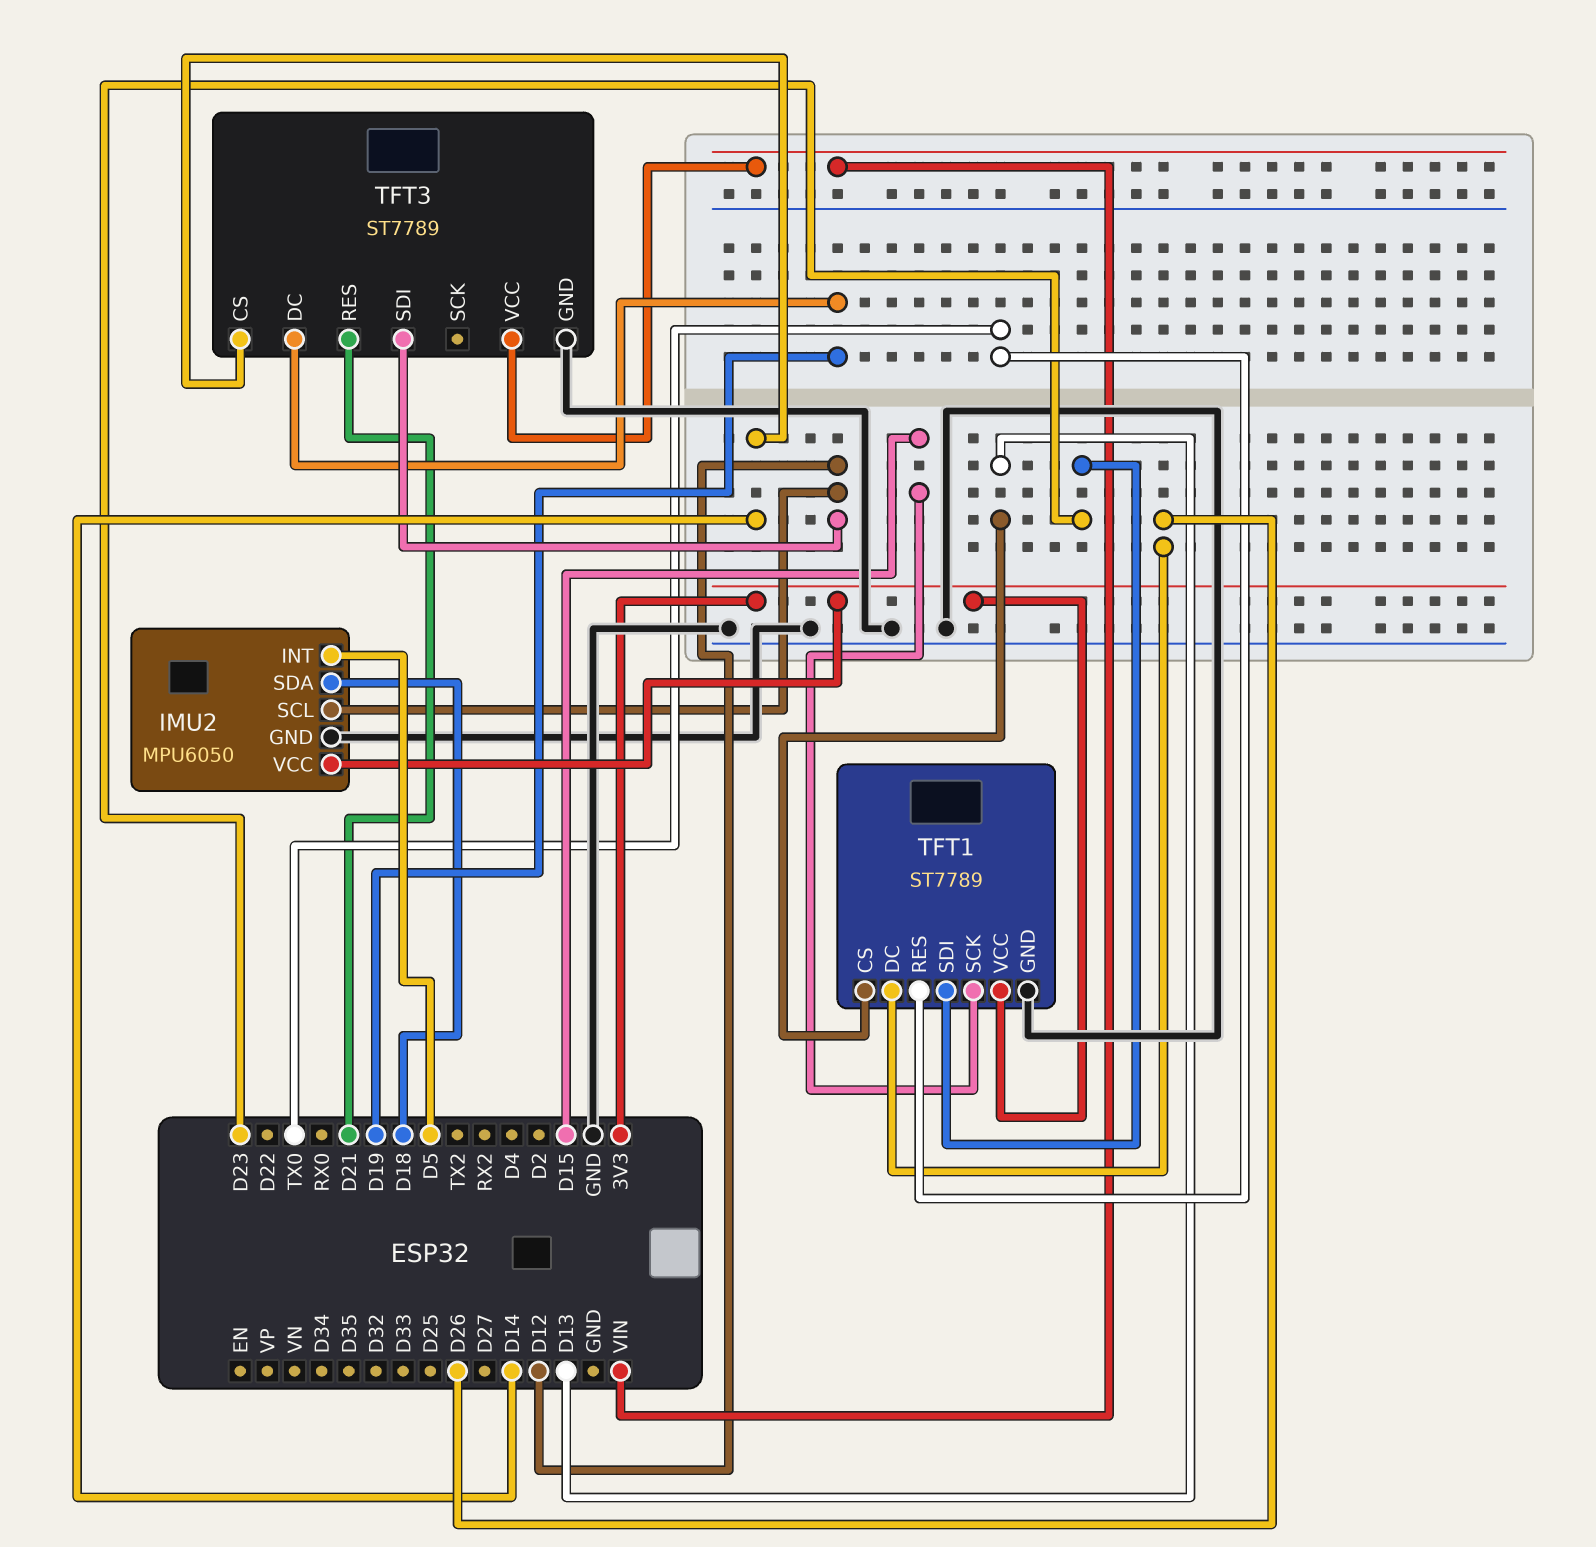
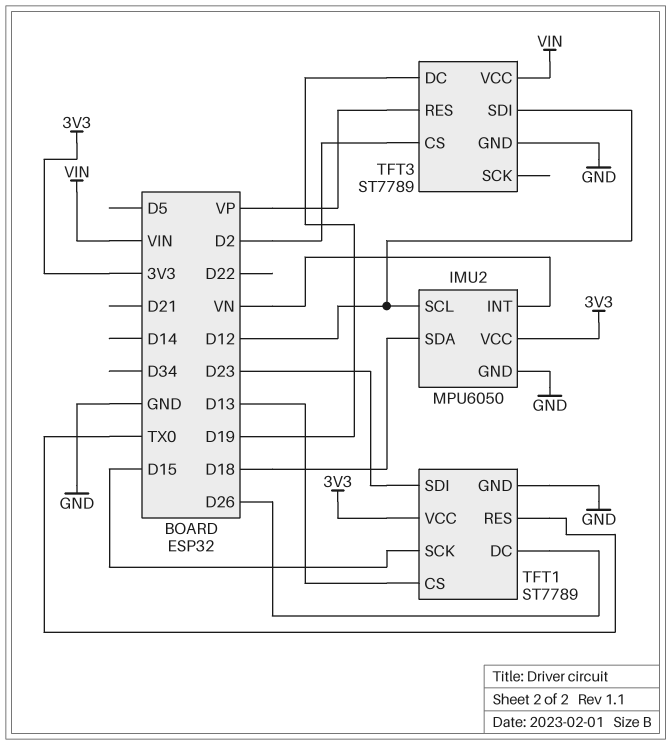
IMU2 pin INT: D5 -> VN
TFT3 pin CS: D14 -> D2
TFT3 pin RES: D21 -> VP

